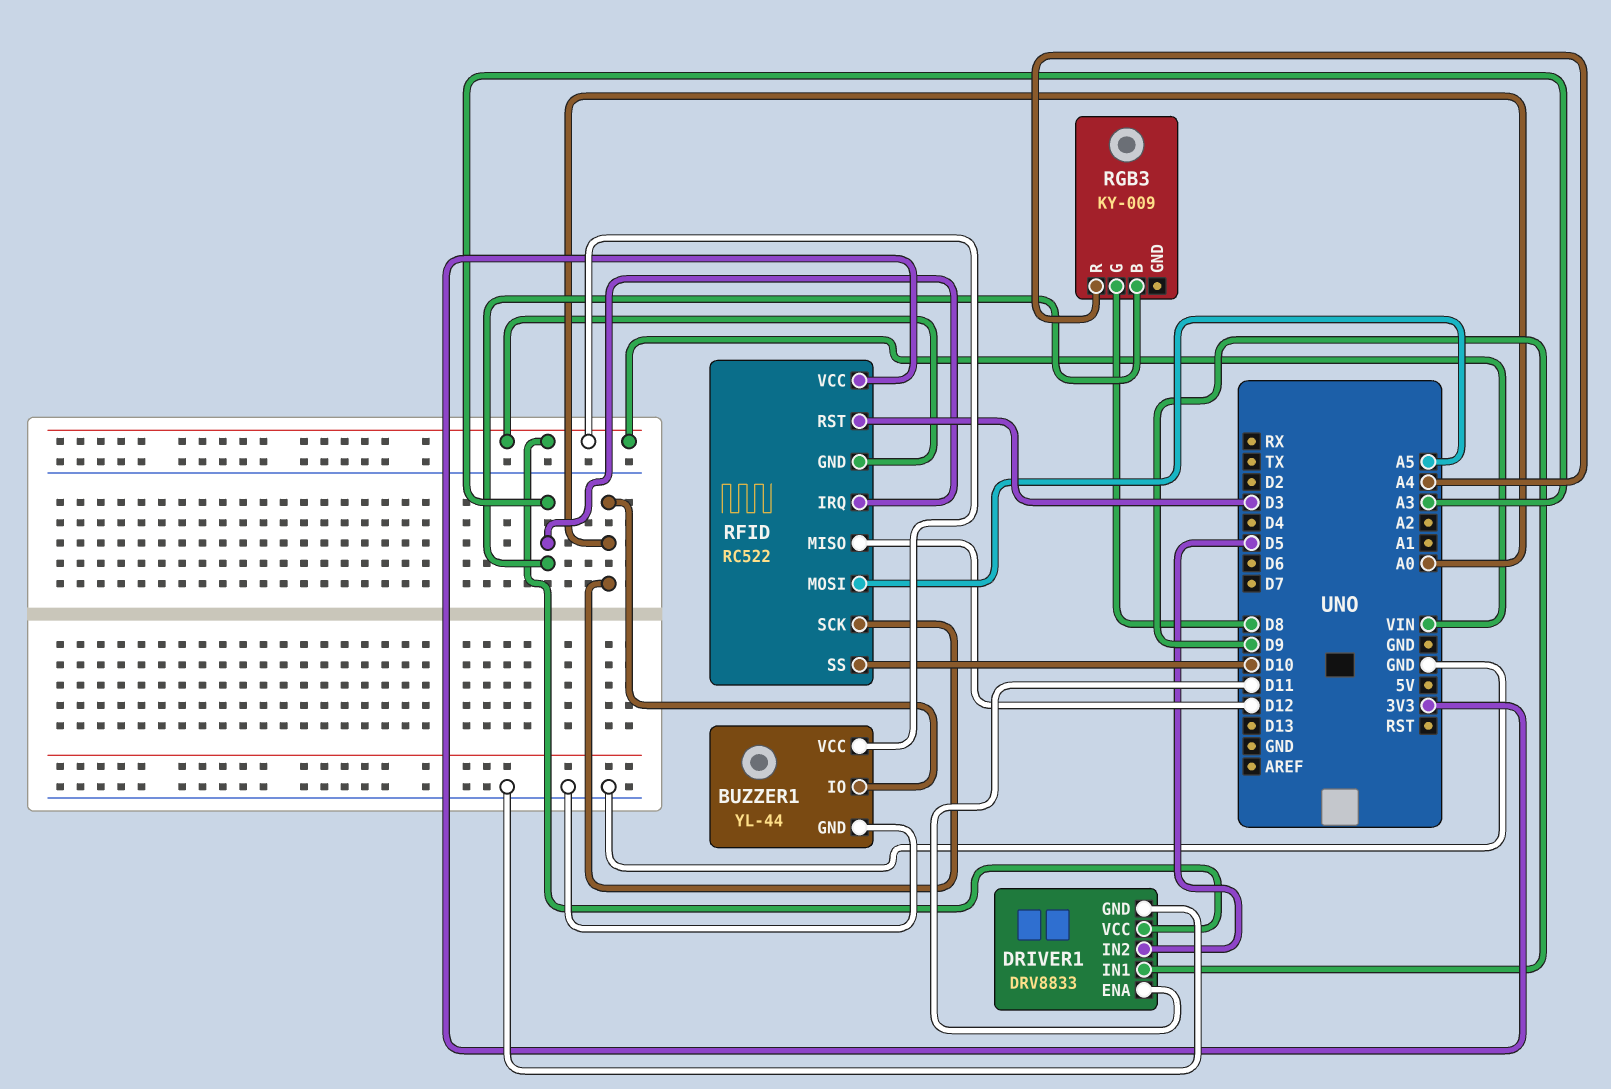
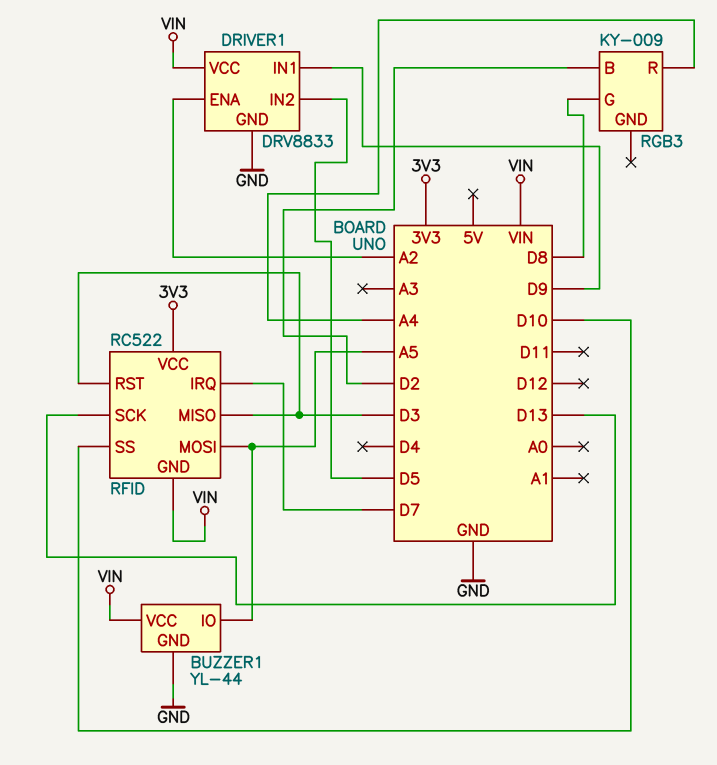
BUZZER1 pin IO: A0 -> A5
DRIVER1 pin ENA: D11 -> A2
RFID pin IRQ: A3 -> D7
RFID pin MISO: D12 -> D3
RFID pin SCK: A0 -> D13
RGB3 pin B: A3 -> D2

